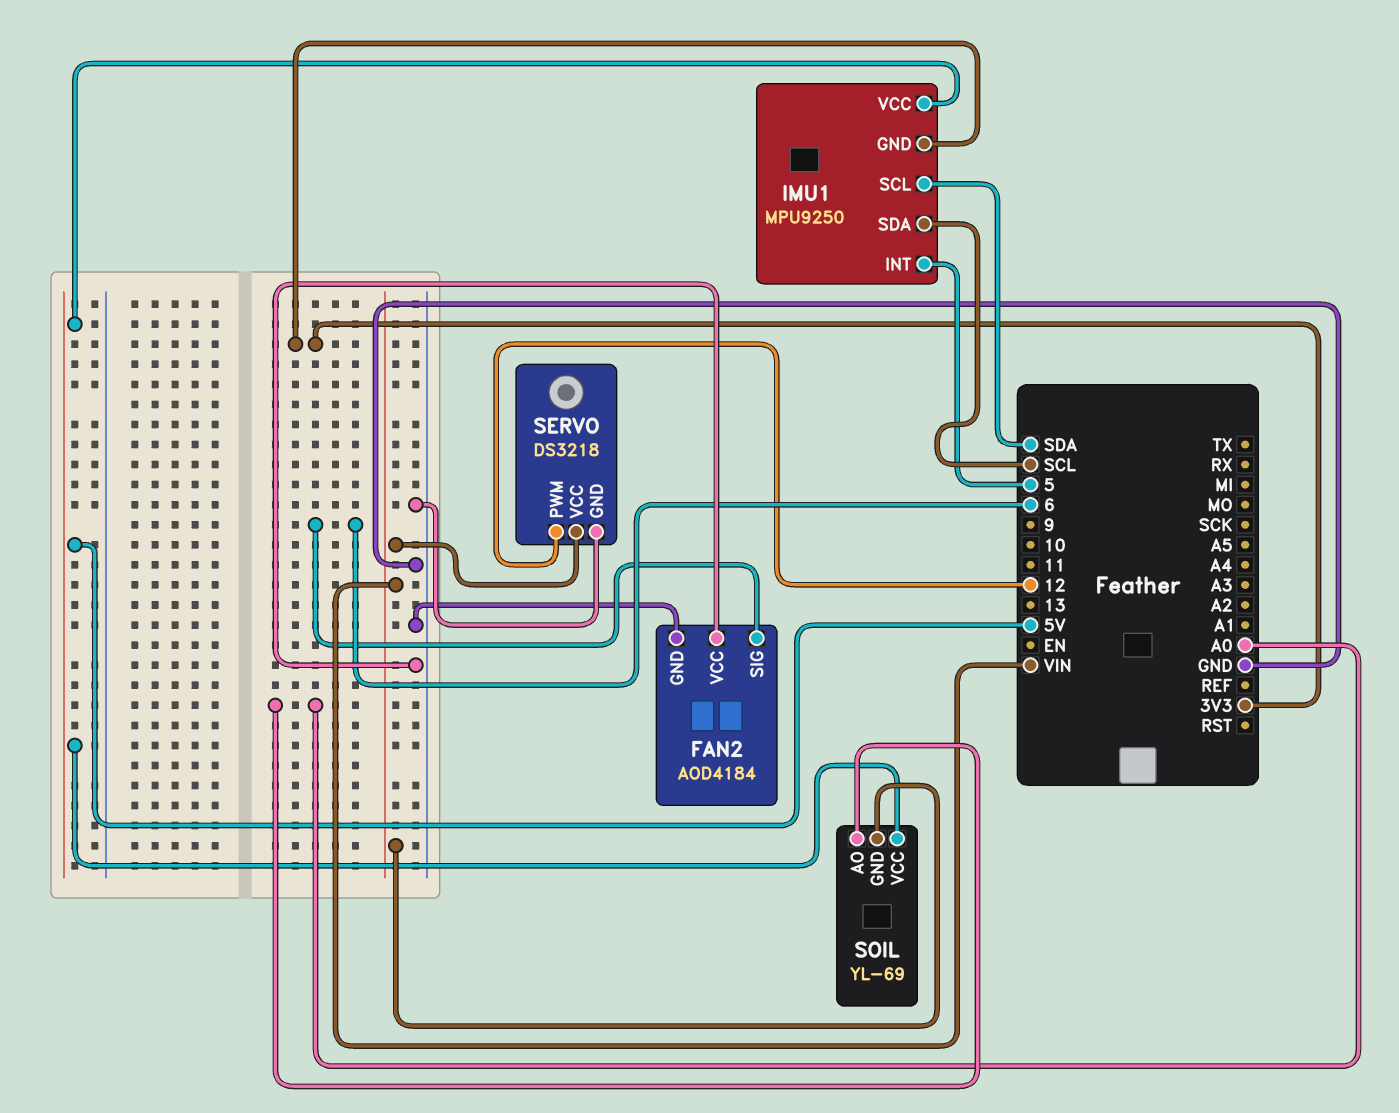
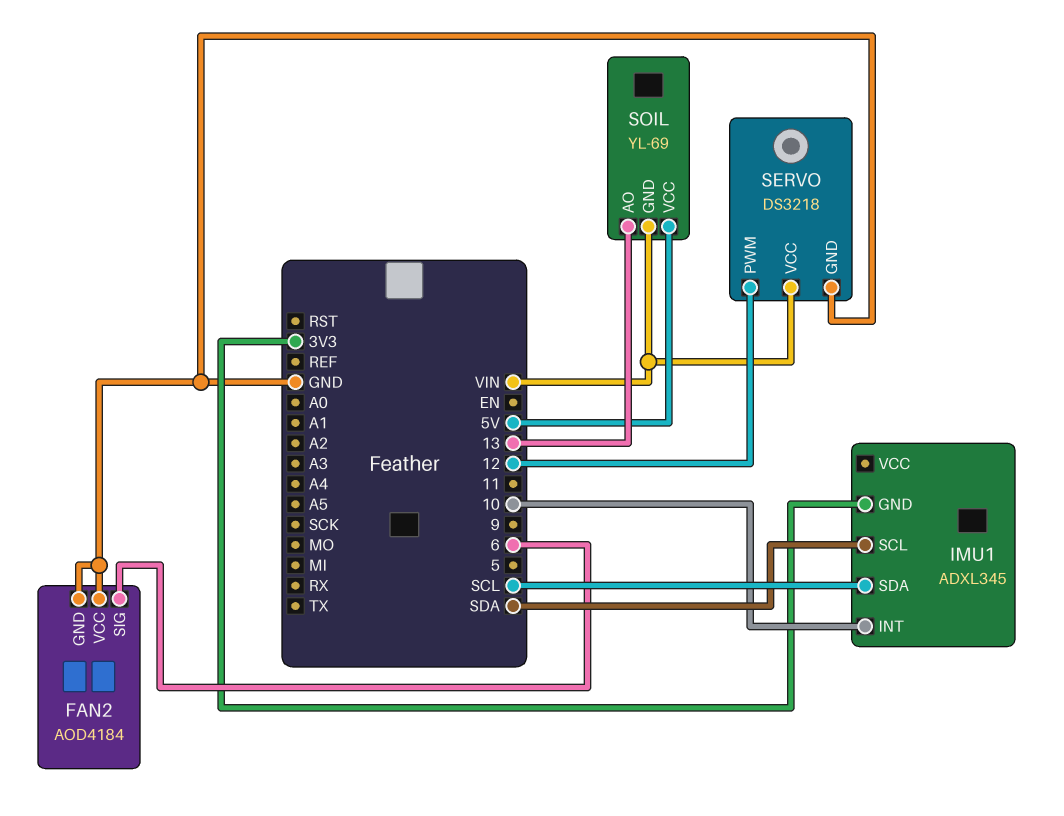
IMU1: MPU9250 -> ADXL345
IMU1 pin INT: 5 -> 10
IMU1 pin VCC: 5V -> none
SOIL pin AO: A0 -> 13

